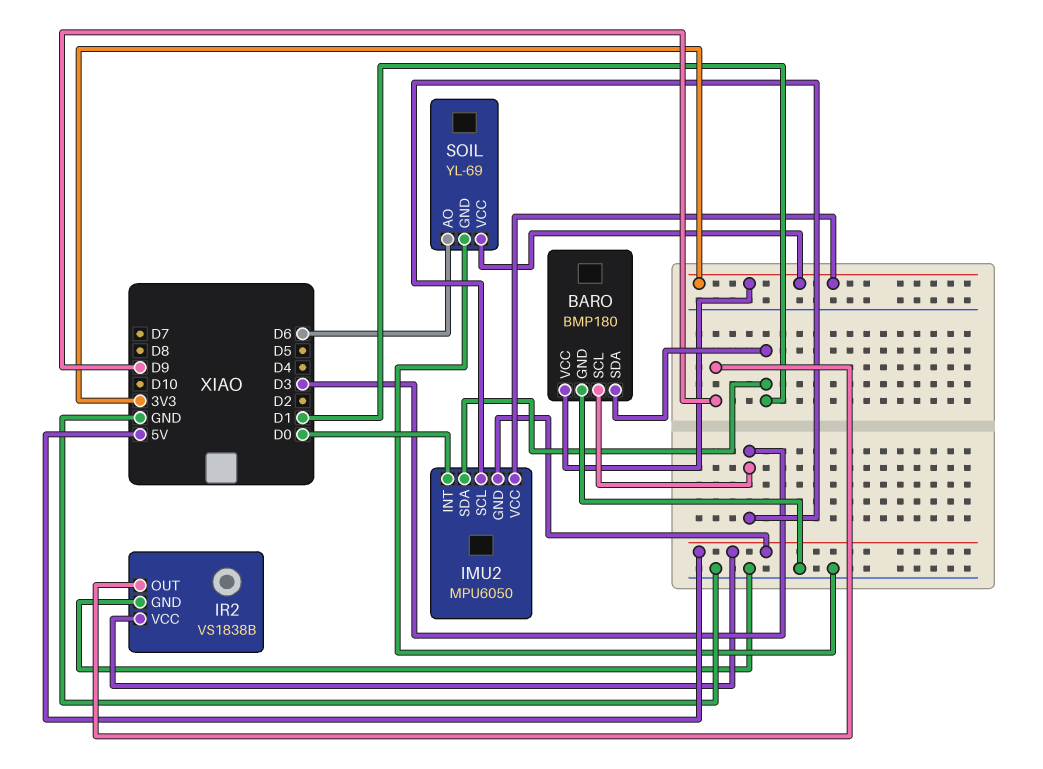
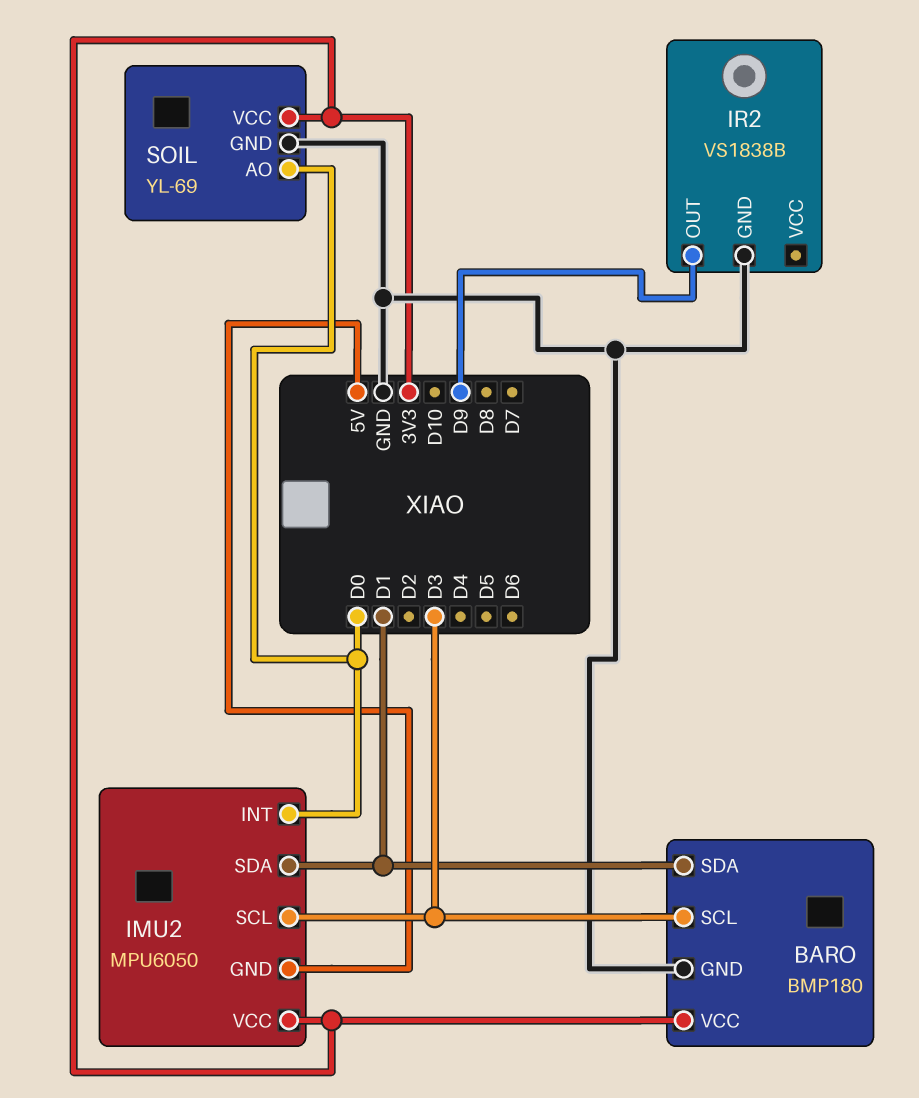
IR2 pin VCC: 5V -> none
SOIL pin AO: D6 -> D0

